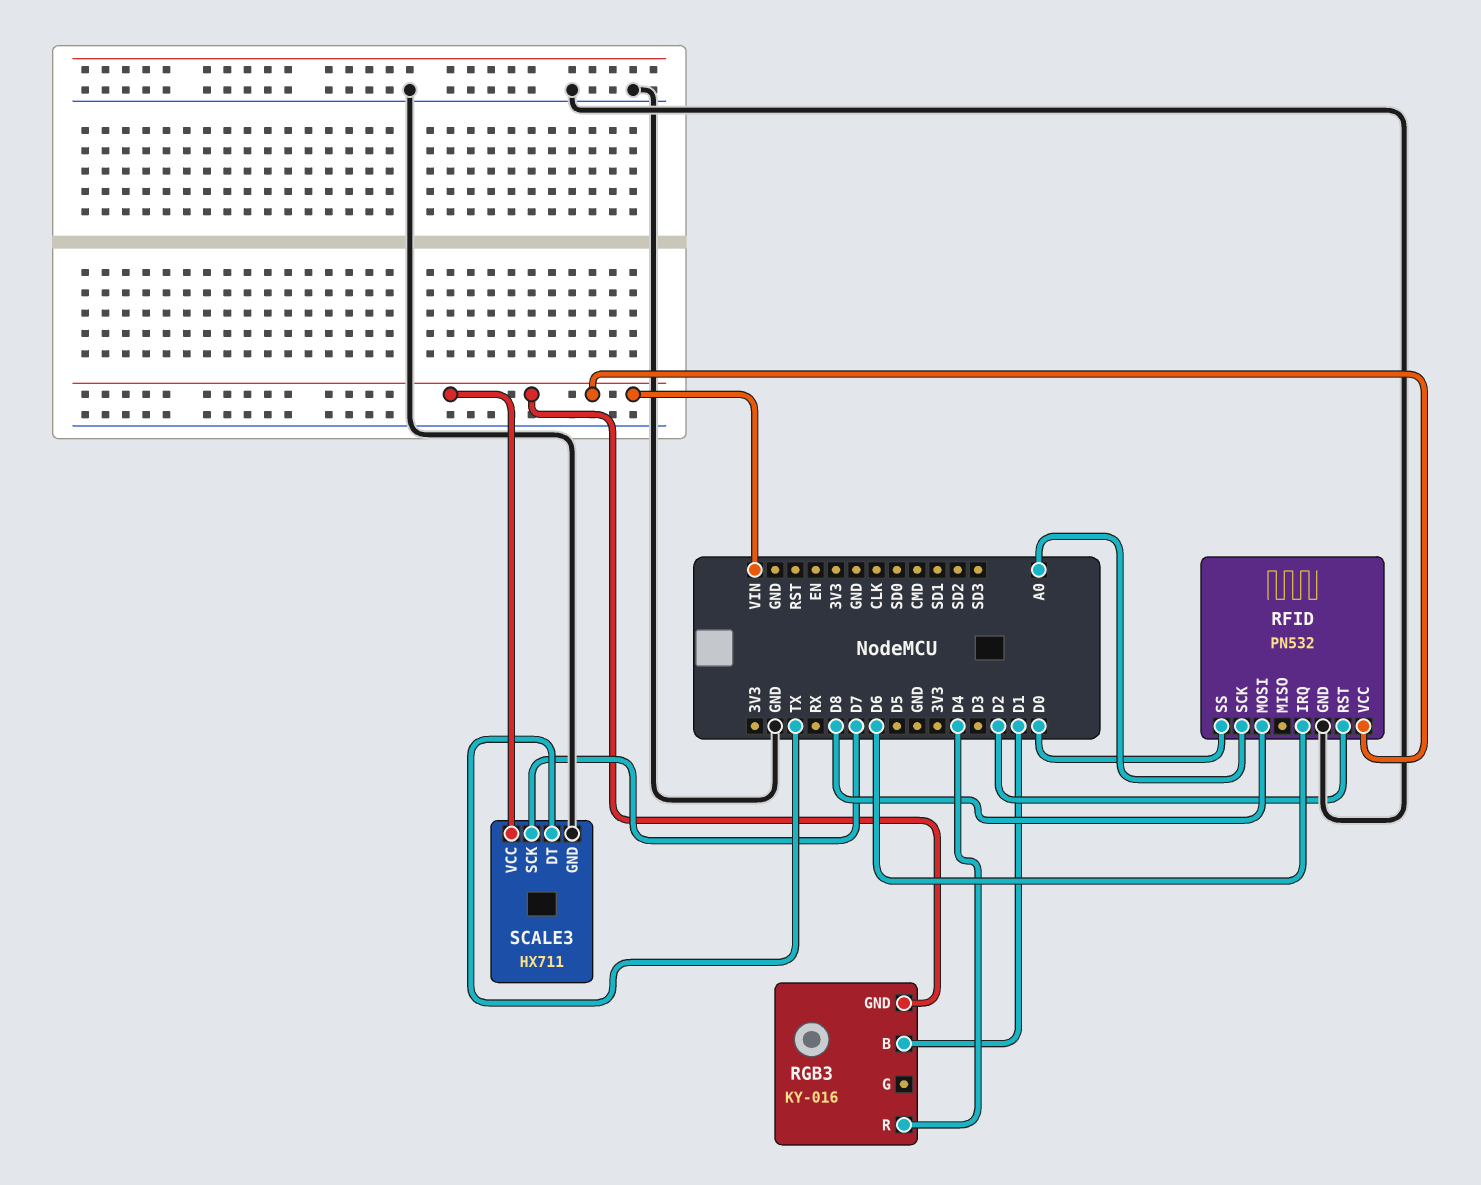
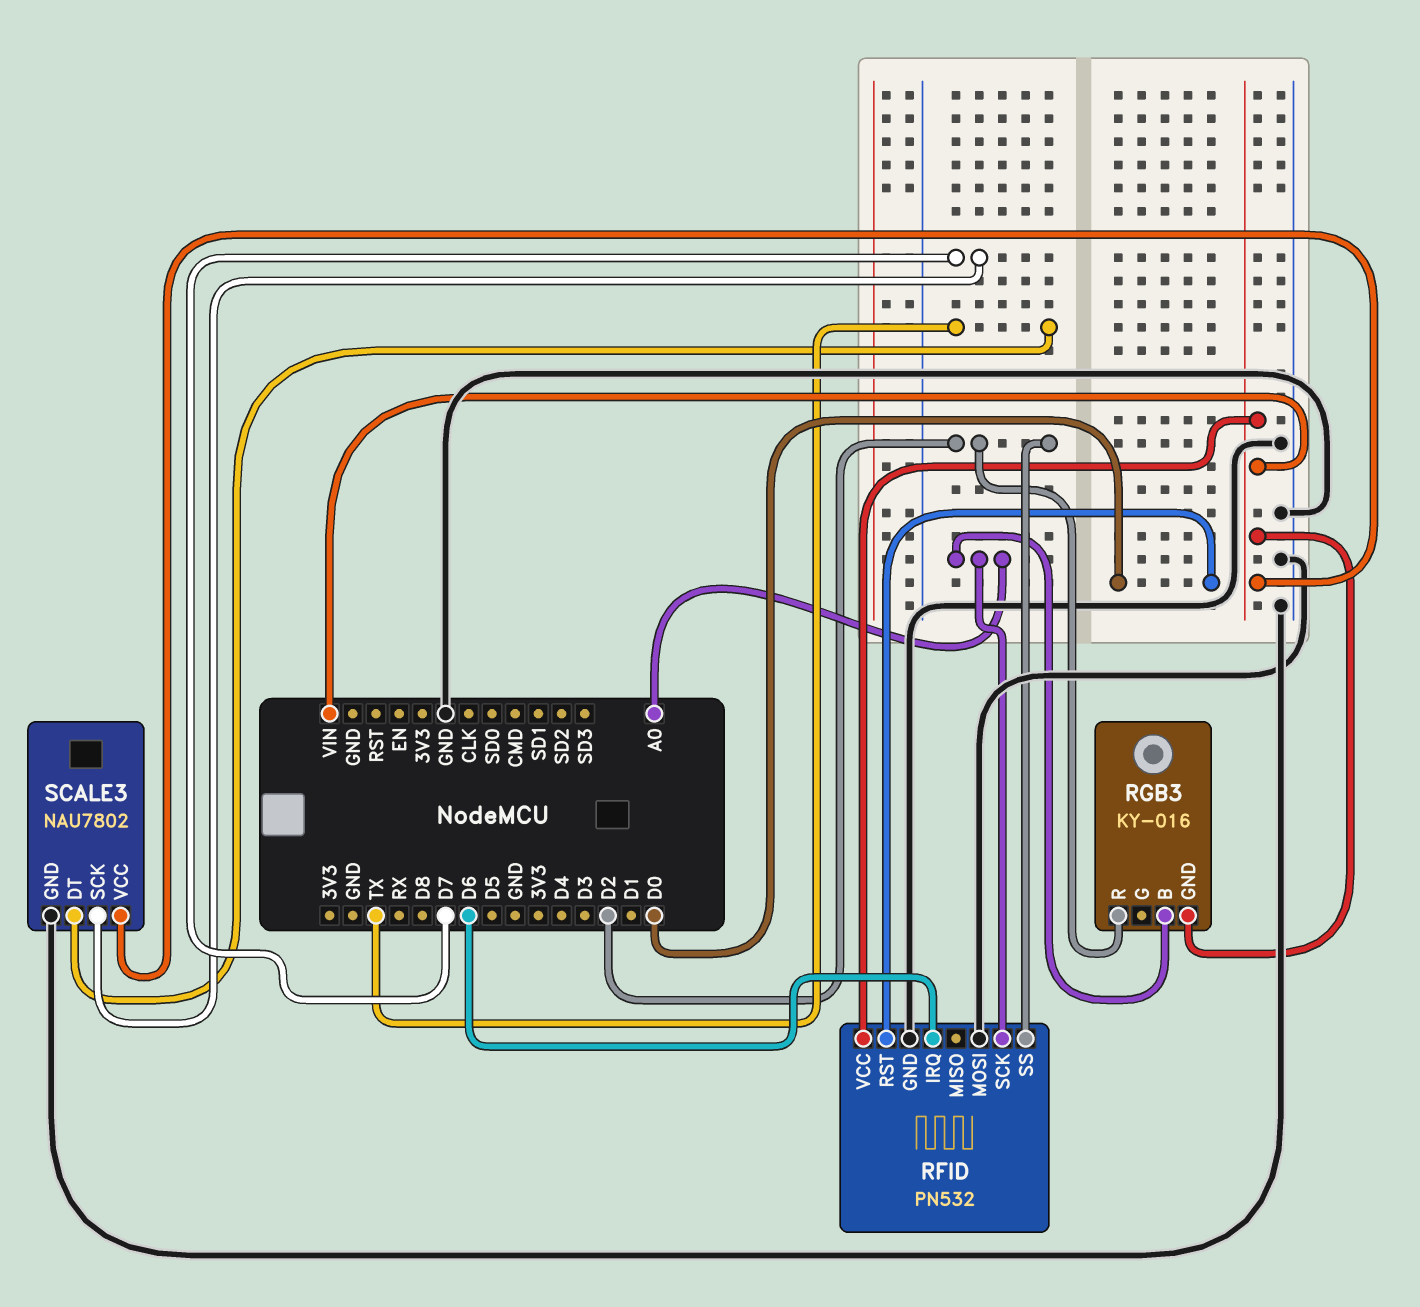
RFID pin MOSI: D8 -> GND
RFID pin RST: D2 -> D0
RFID pin SS: D0 -> D2
RGB3 pin B: D1 -> A0
RGB3 pin R: D4 -> D2
SCALE3: HX711 -> NAU7802

